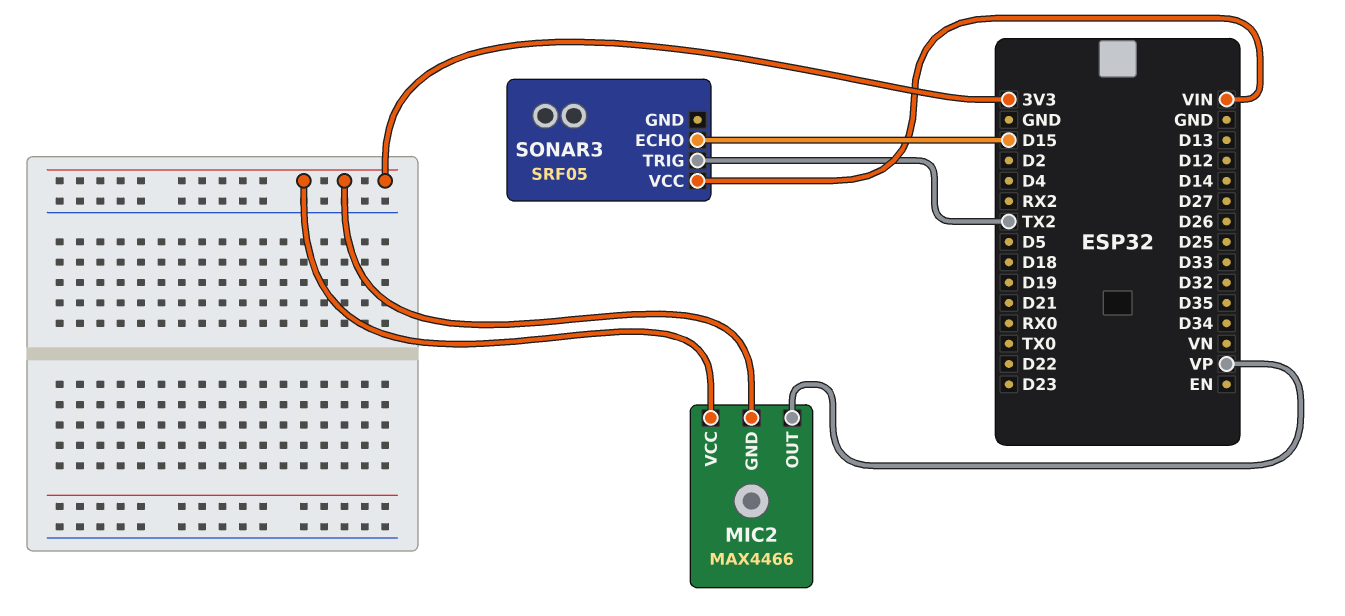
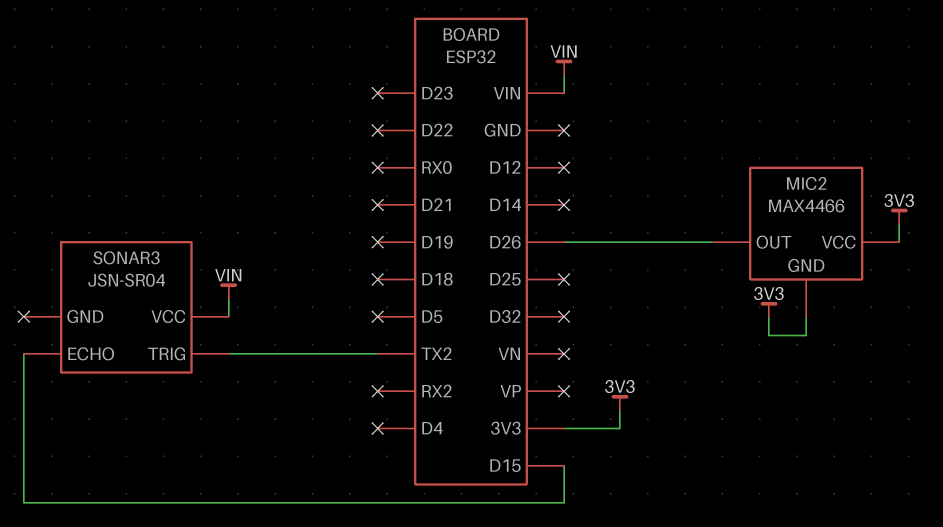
MIC2 pin OUT: VP -> D26
SONAR3: SRF05 -> JSN-SR04

